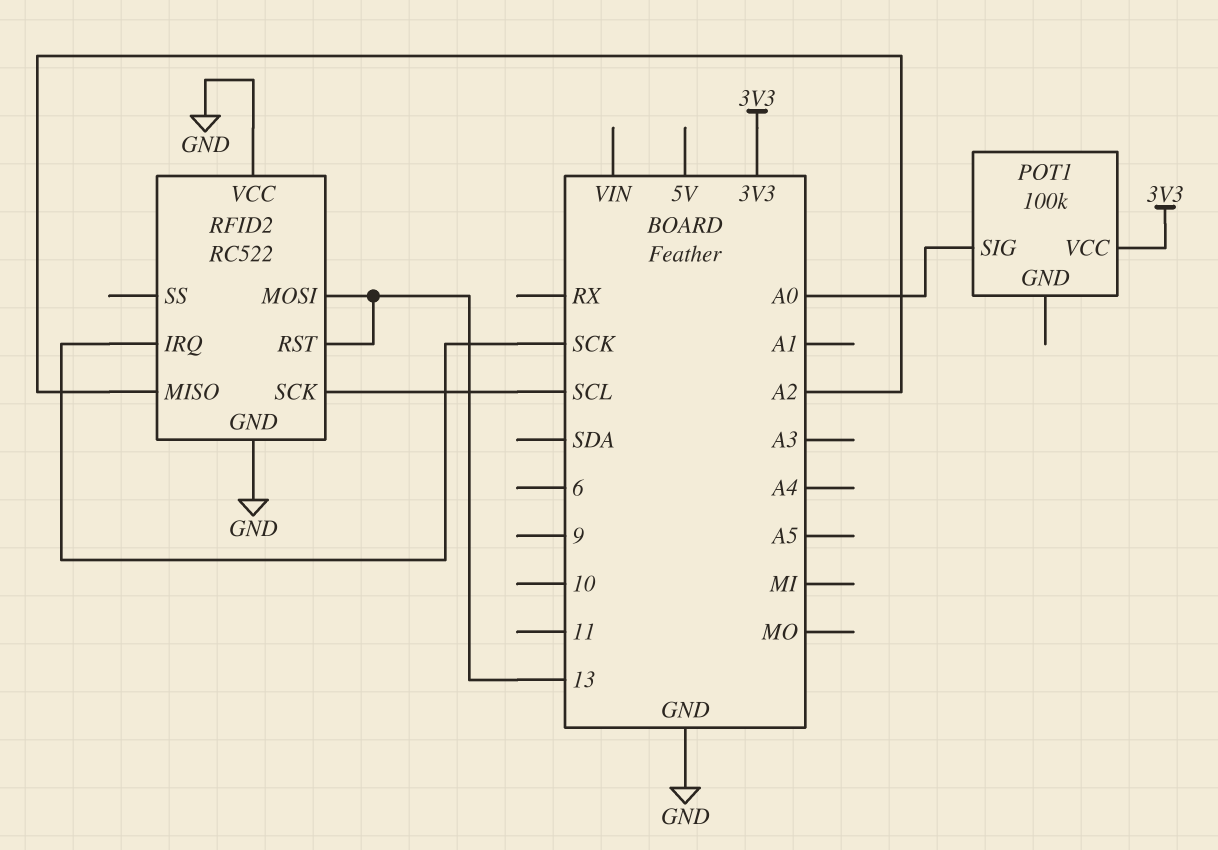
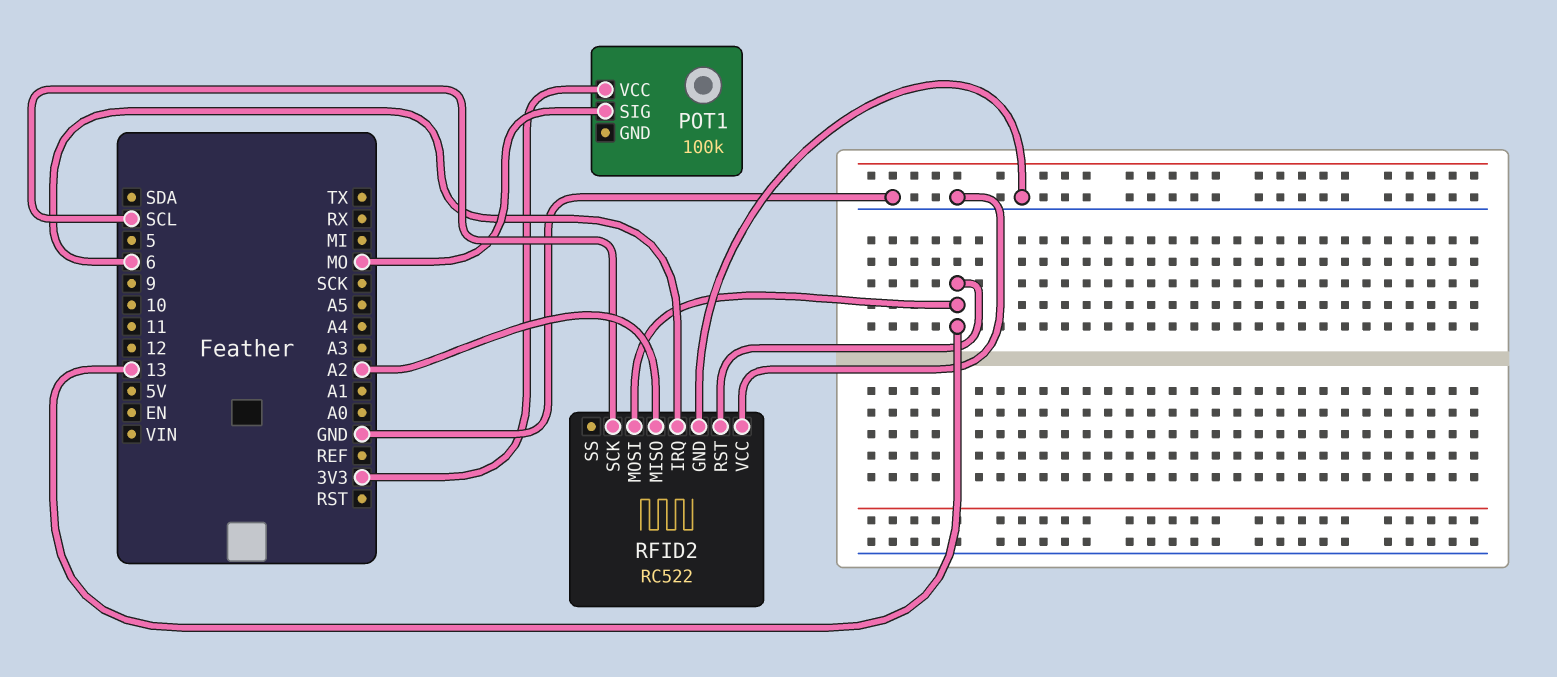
POT1 pin SIG: A0 -> MO
RFID2 pin IRQ: SCK -> 6

